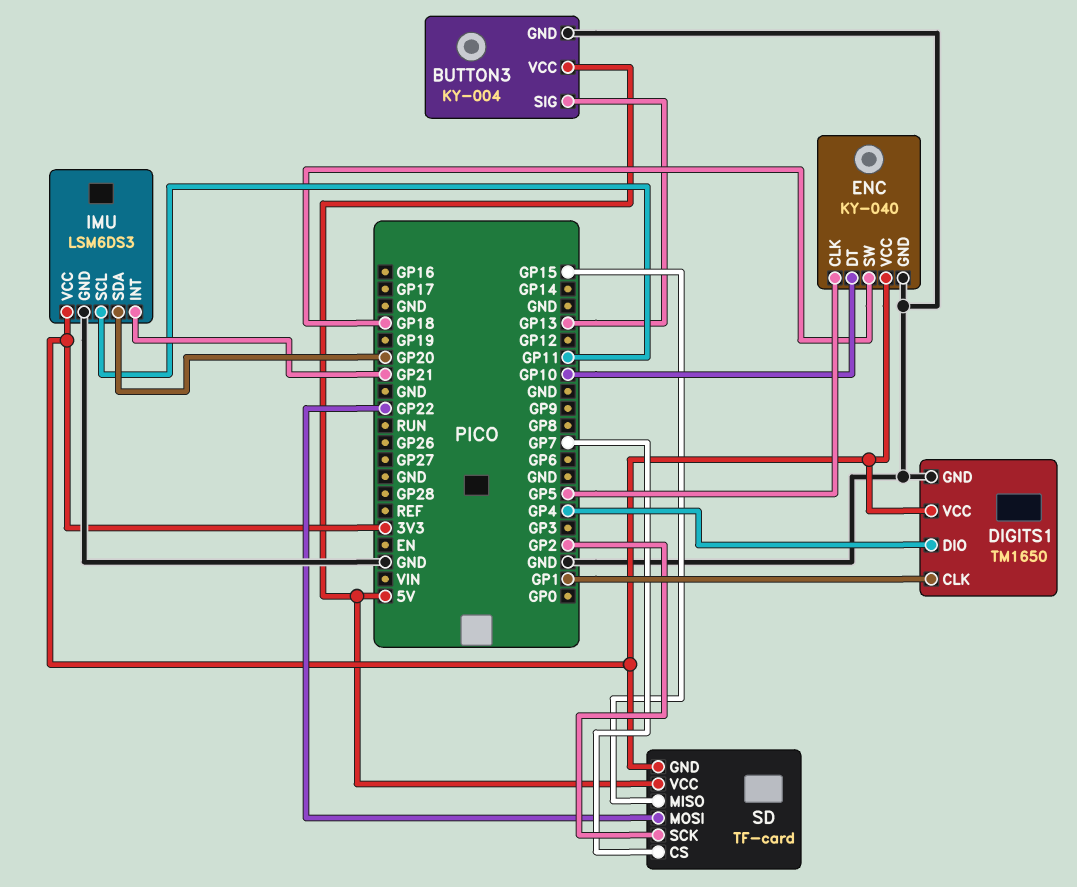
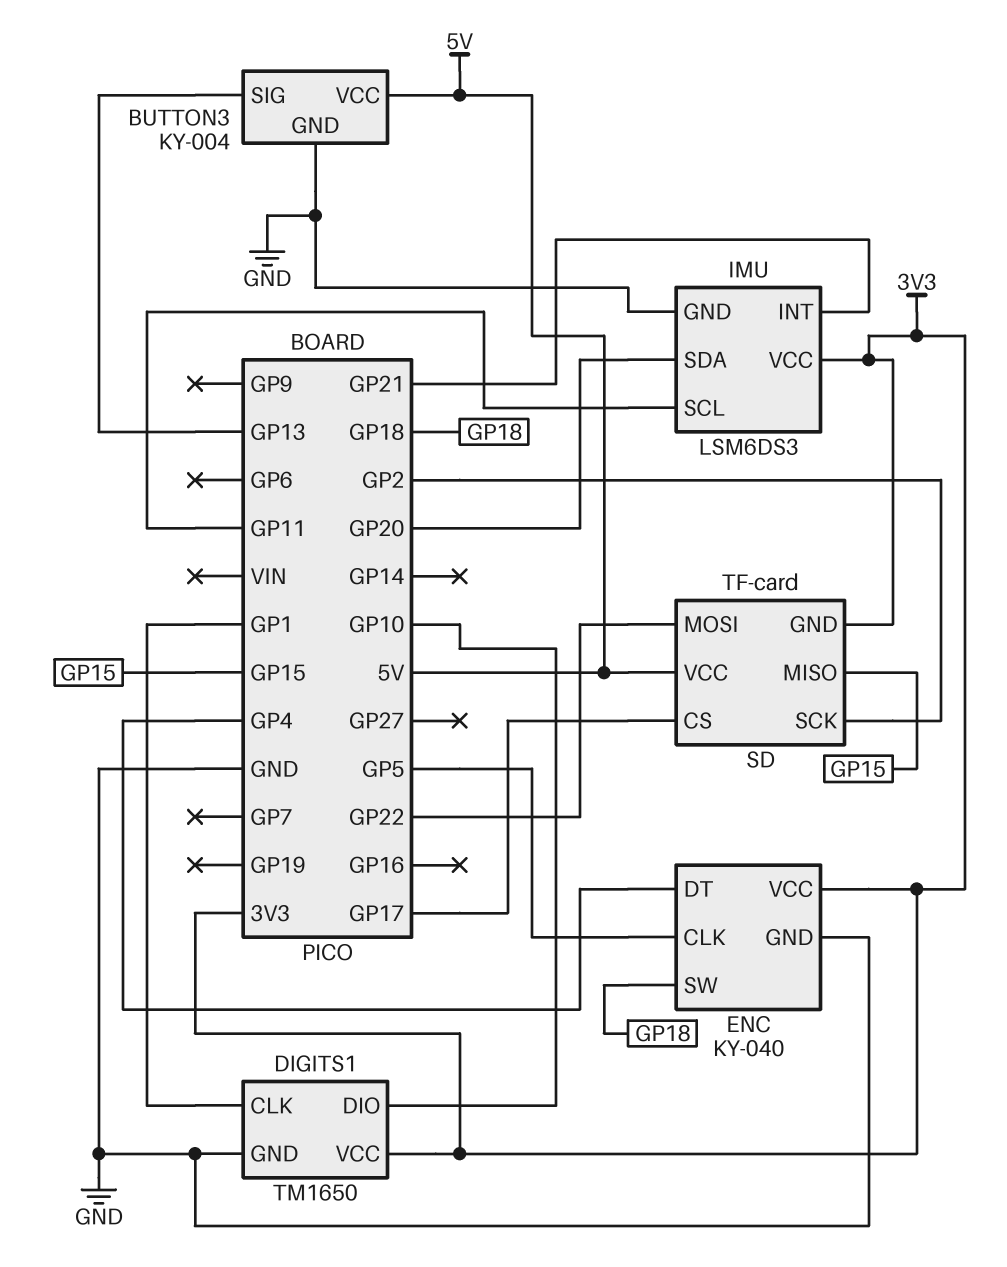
DIGITS1 pin DIO: GP4 -> GP10
ENC pin DT: GP10 -> GP4
SD pin CS: GP7 -> GP17

